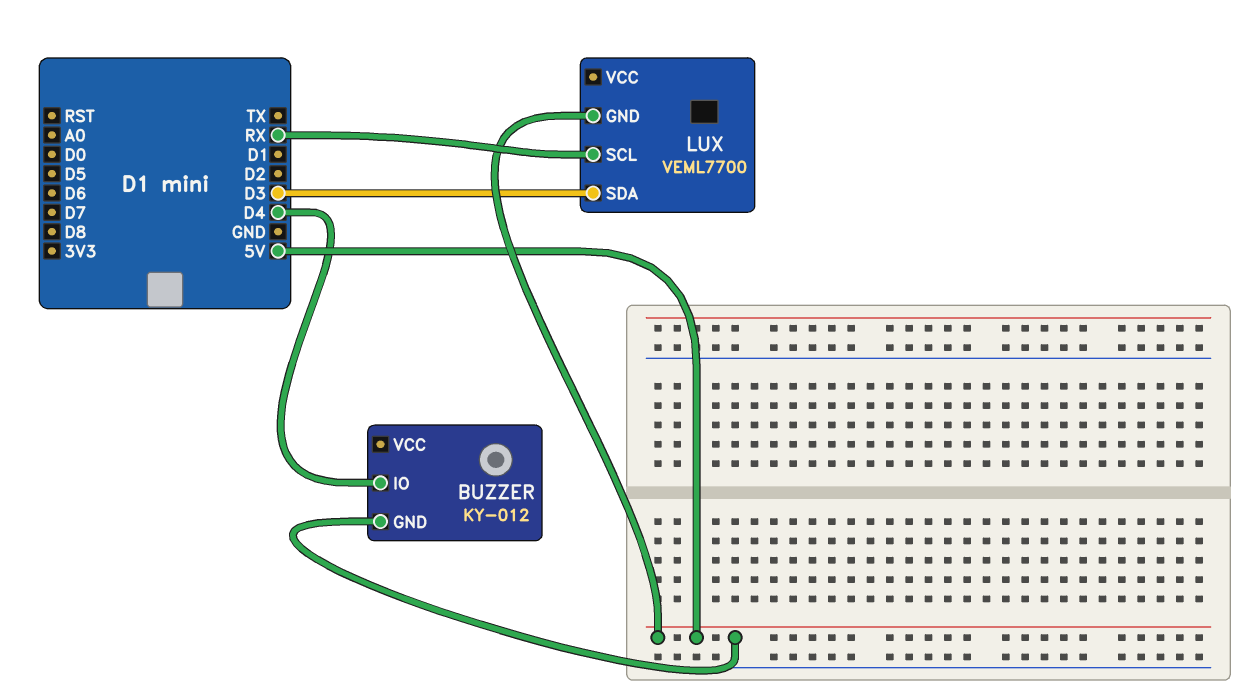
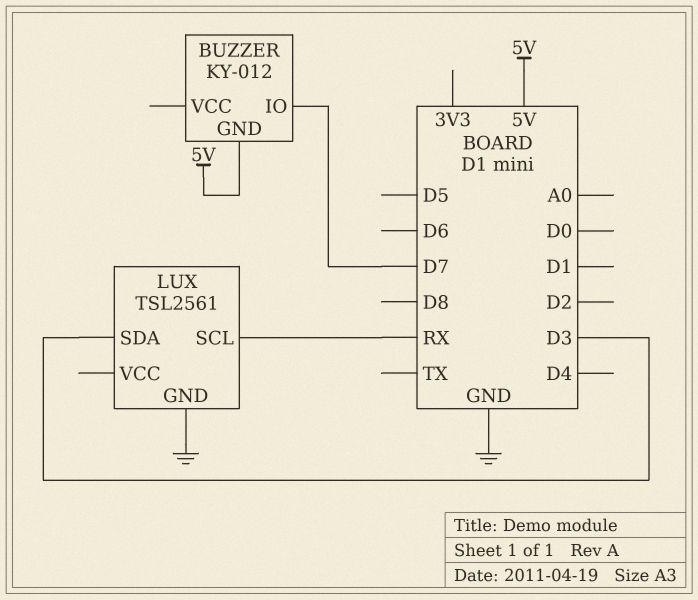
BUZZER pin IO: D4 -> D7
LUX: VEML7700 -> TSL2561
LUX pin GND: 5V -> GND

